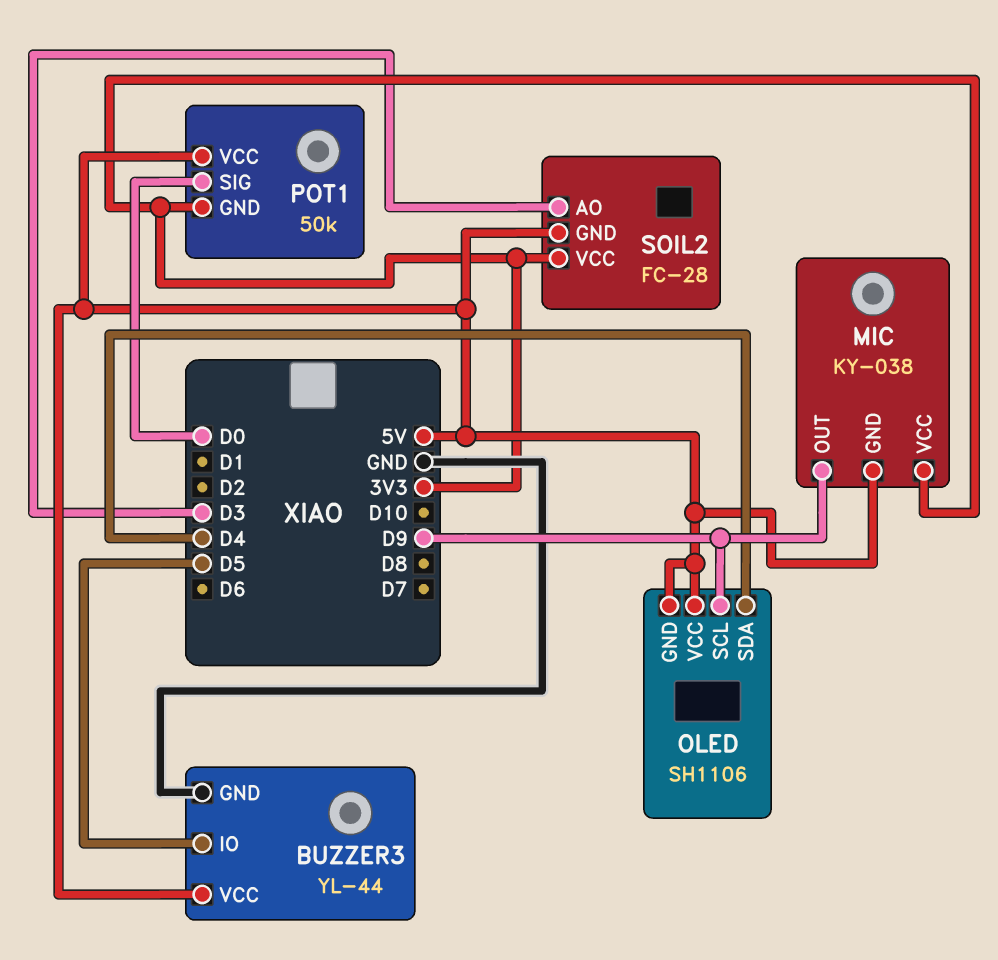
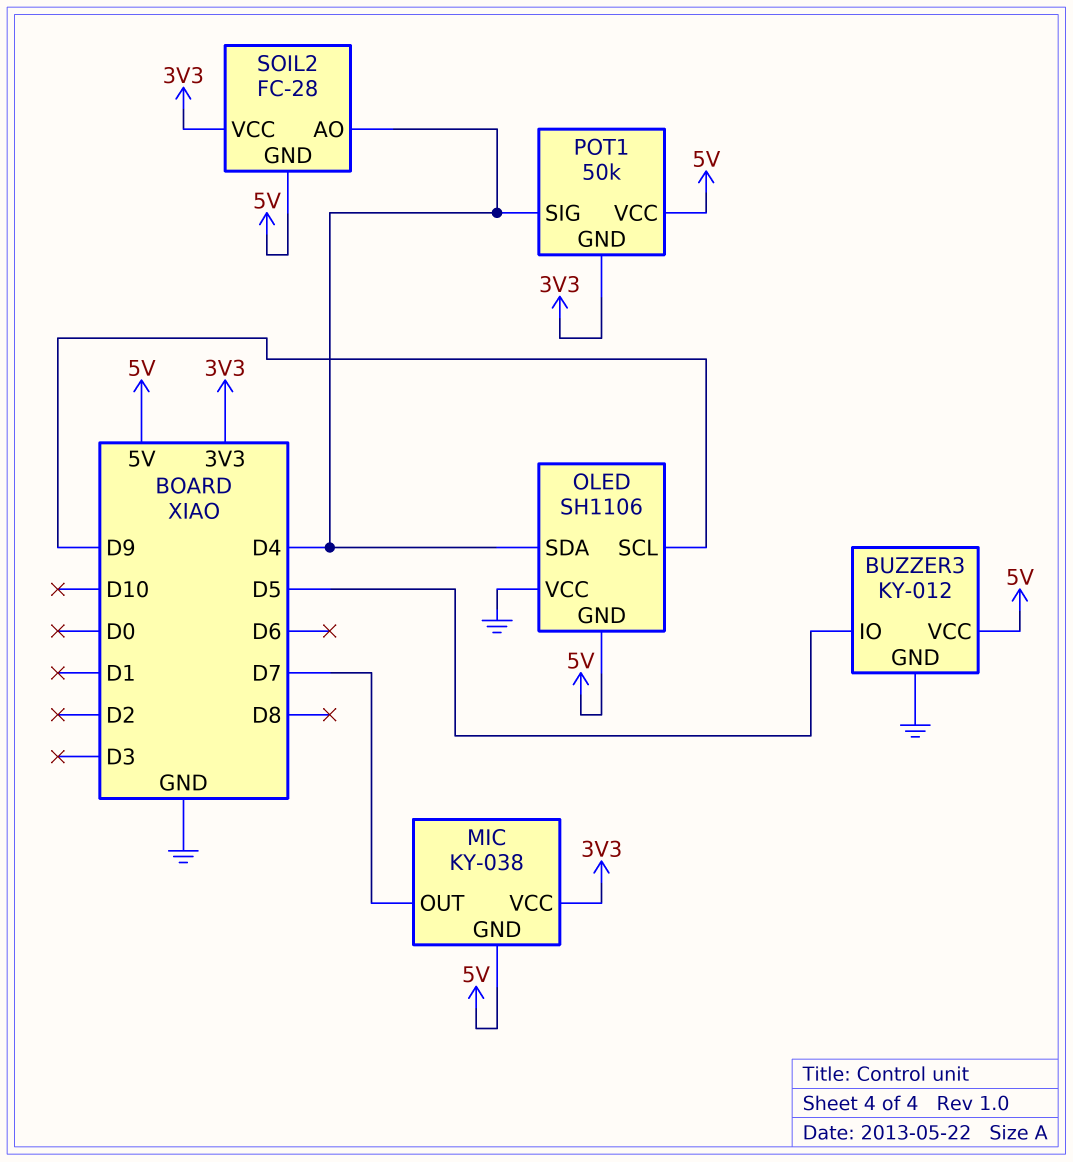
BUZZER3: YL-44 -> KY-012
MIC pin OUT: D9 -> D7
OLED pin VCC: 5V -> GND
POT1 pin SIG: D0 -> D4
SOIL2 pin AO: D3 -> D4

